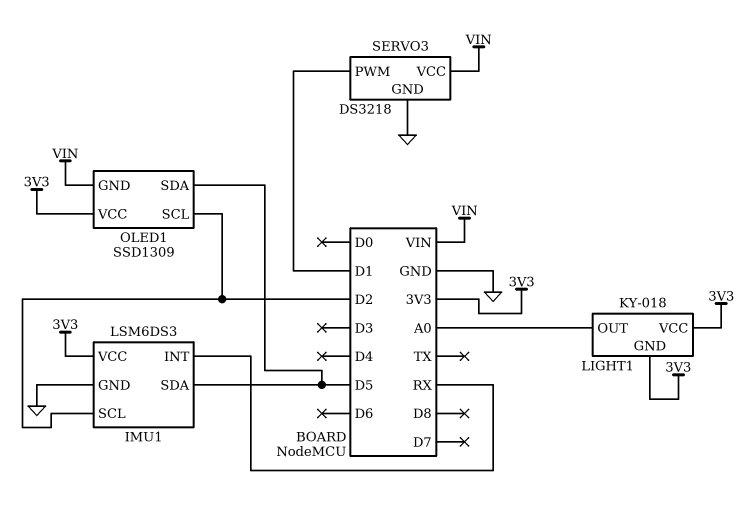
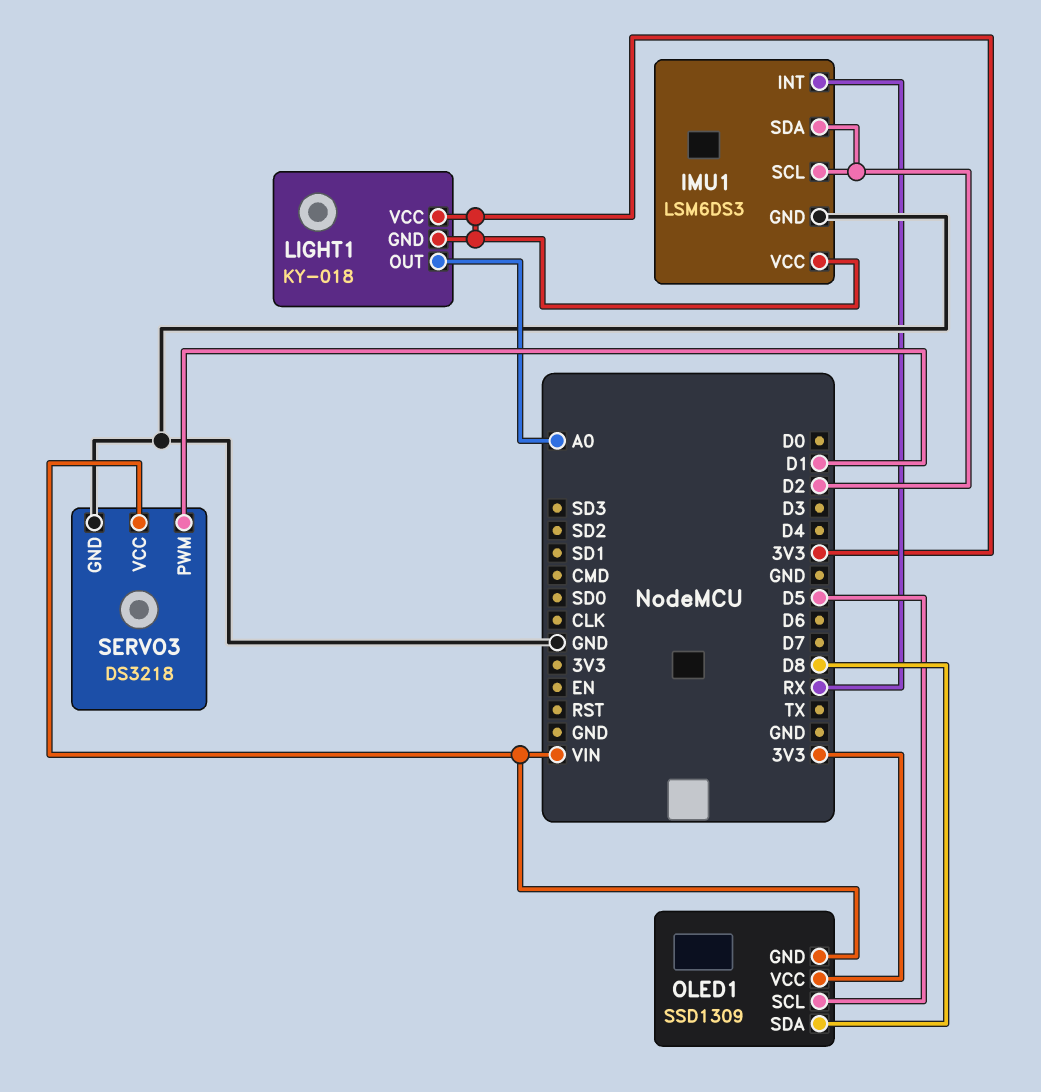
IMU1 pin SDA: D5 -> D2
OLED1 pin SCL: D2 -> D5
OLED1 pin SDA: D5 -> D8

